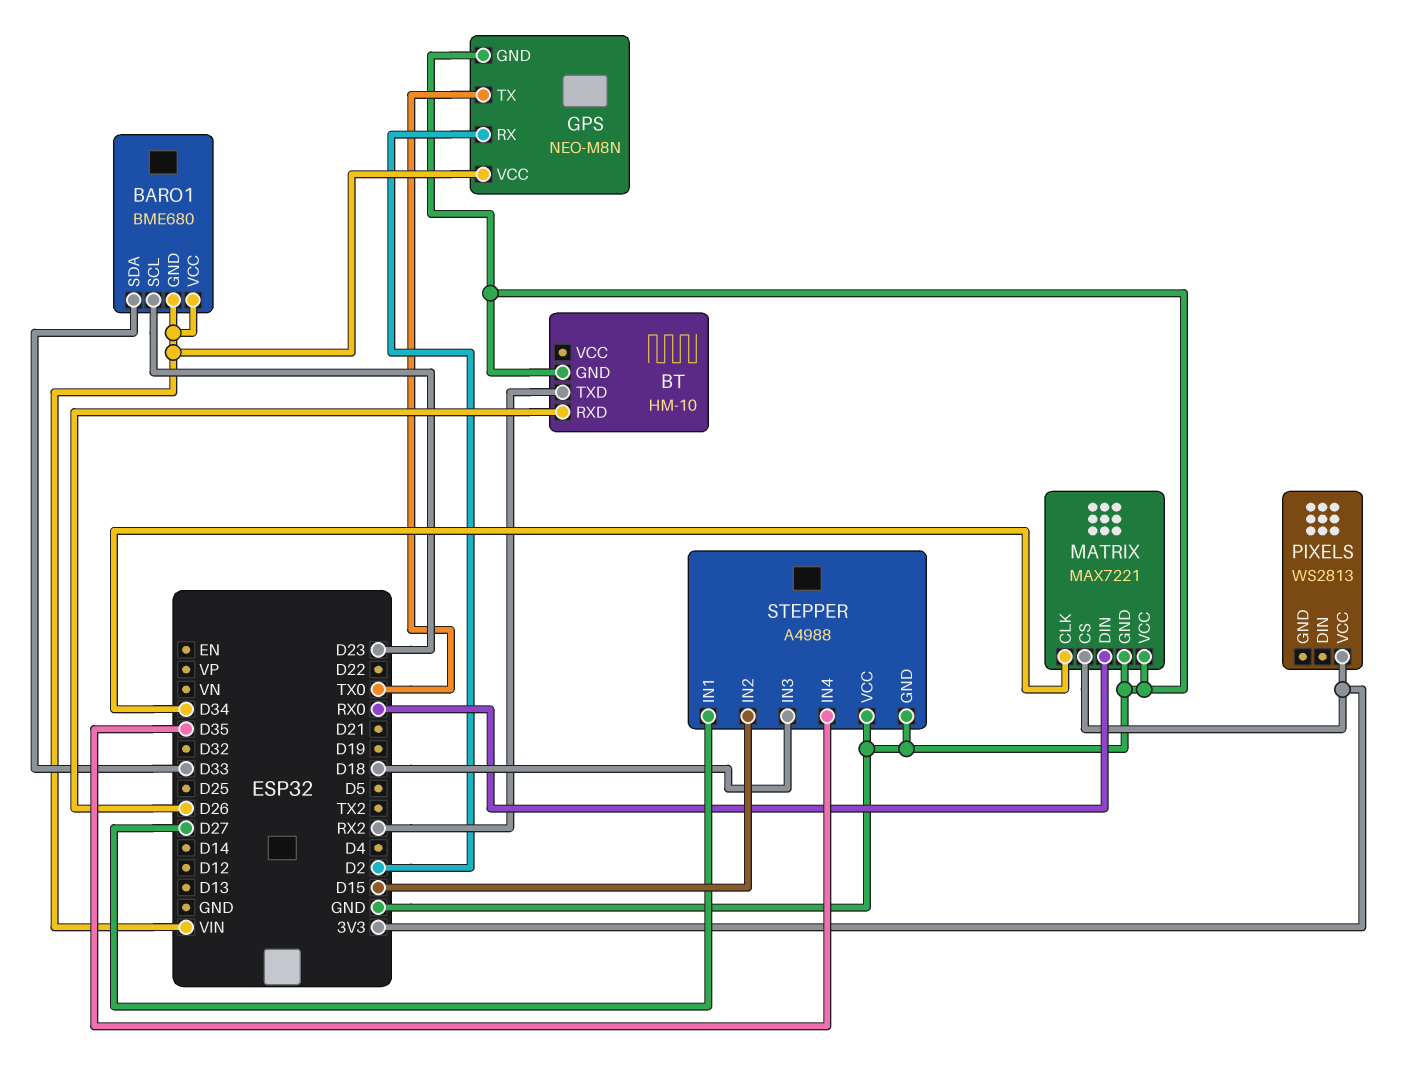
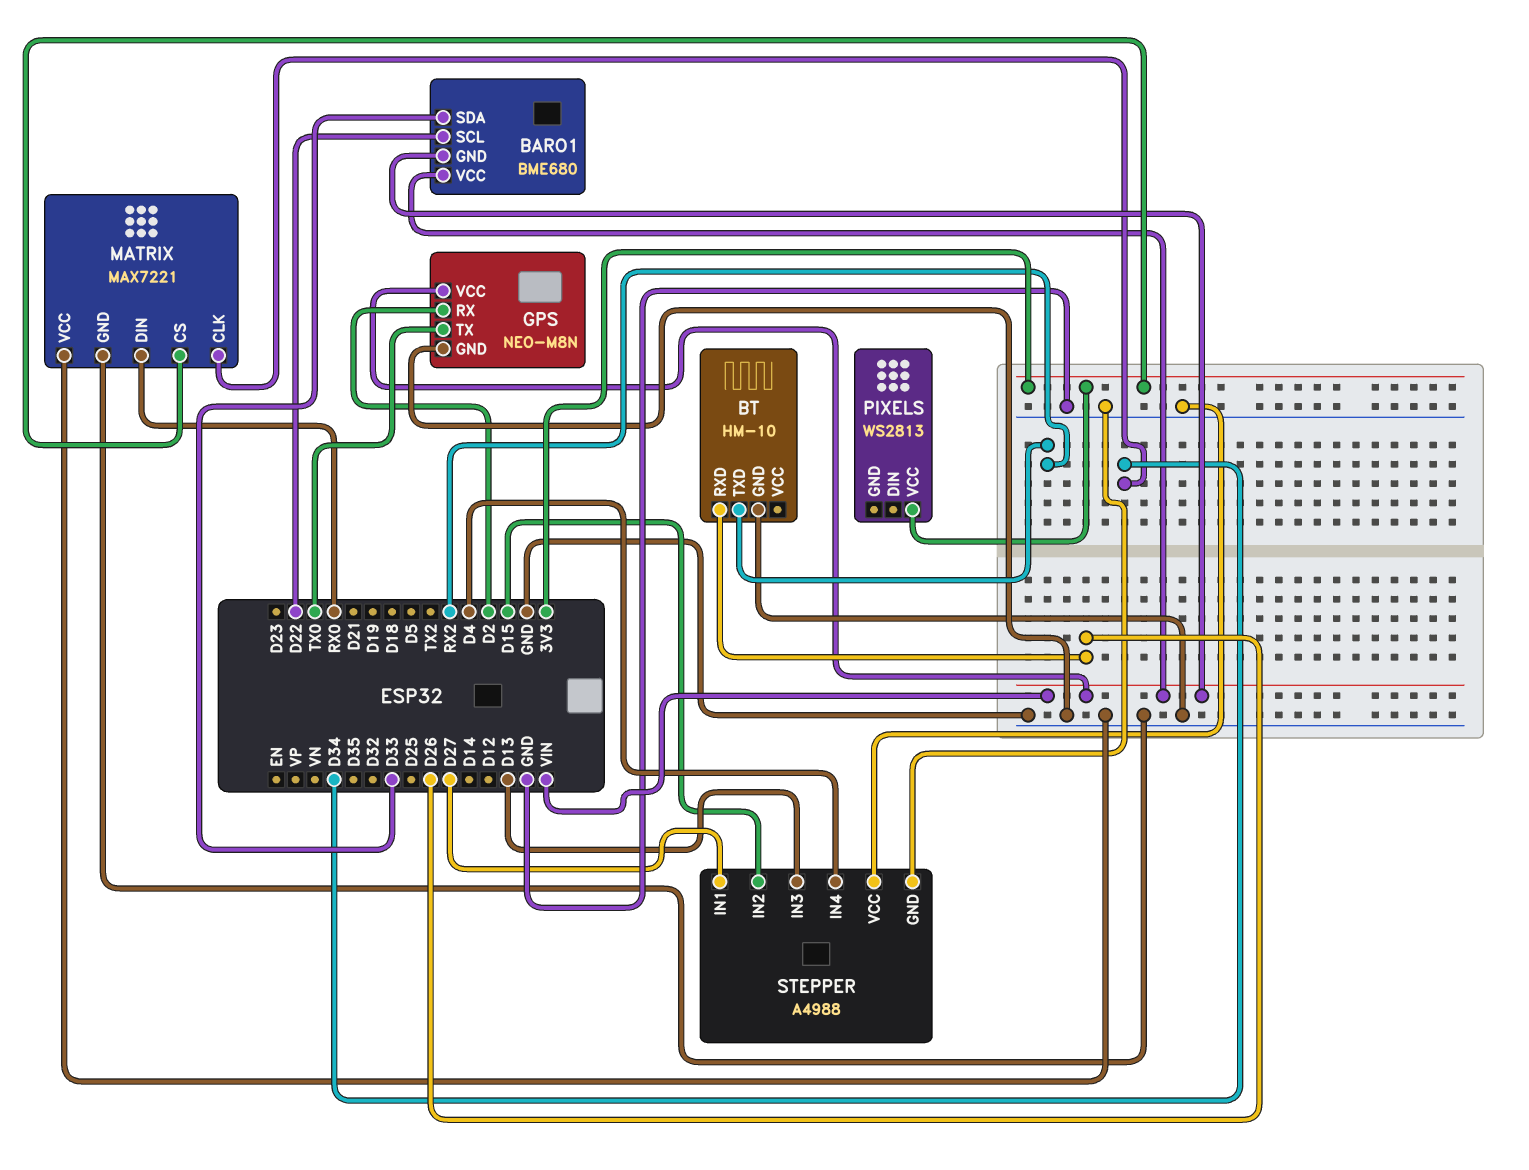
BARO1 pin SCL: D23 -> D22
STEPPER pin IN3: D18 -> D13
STEPPER pin IN4: D35 -> D4

